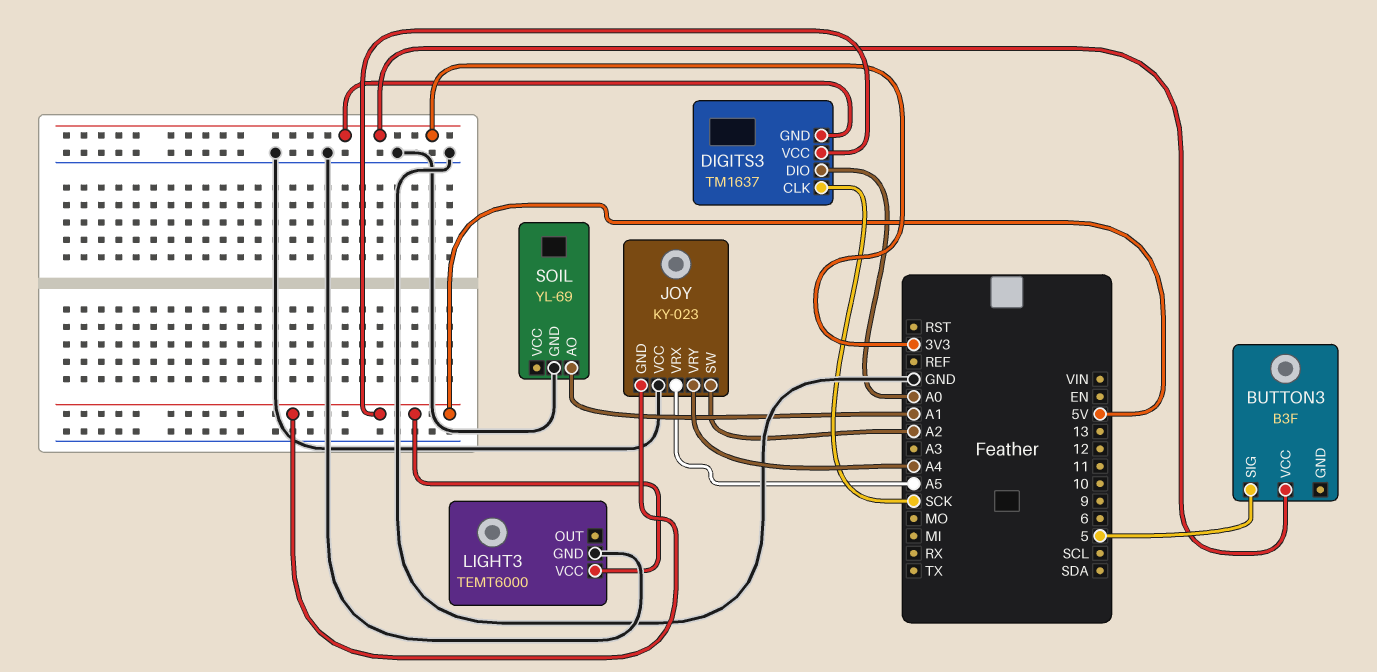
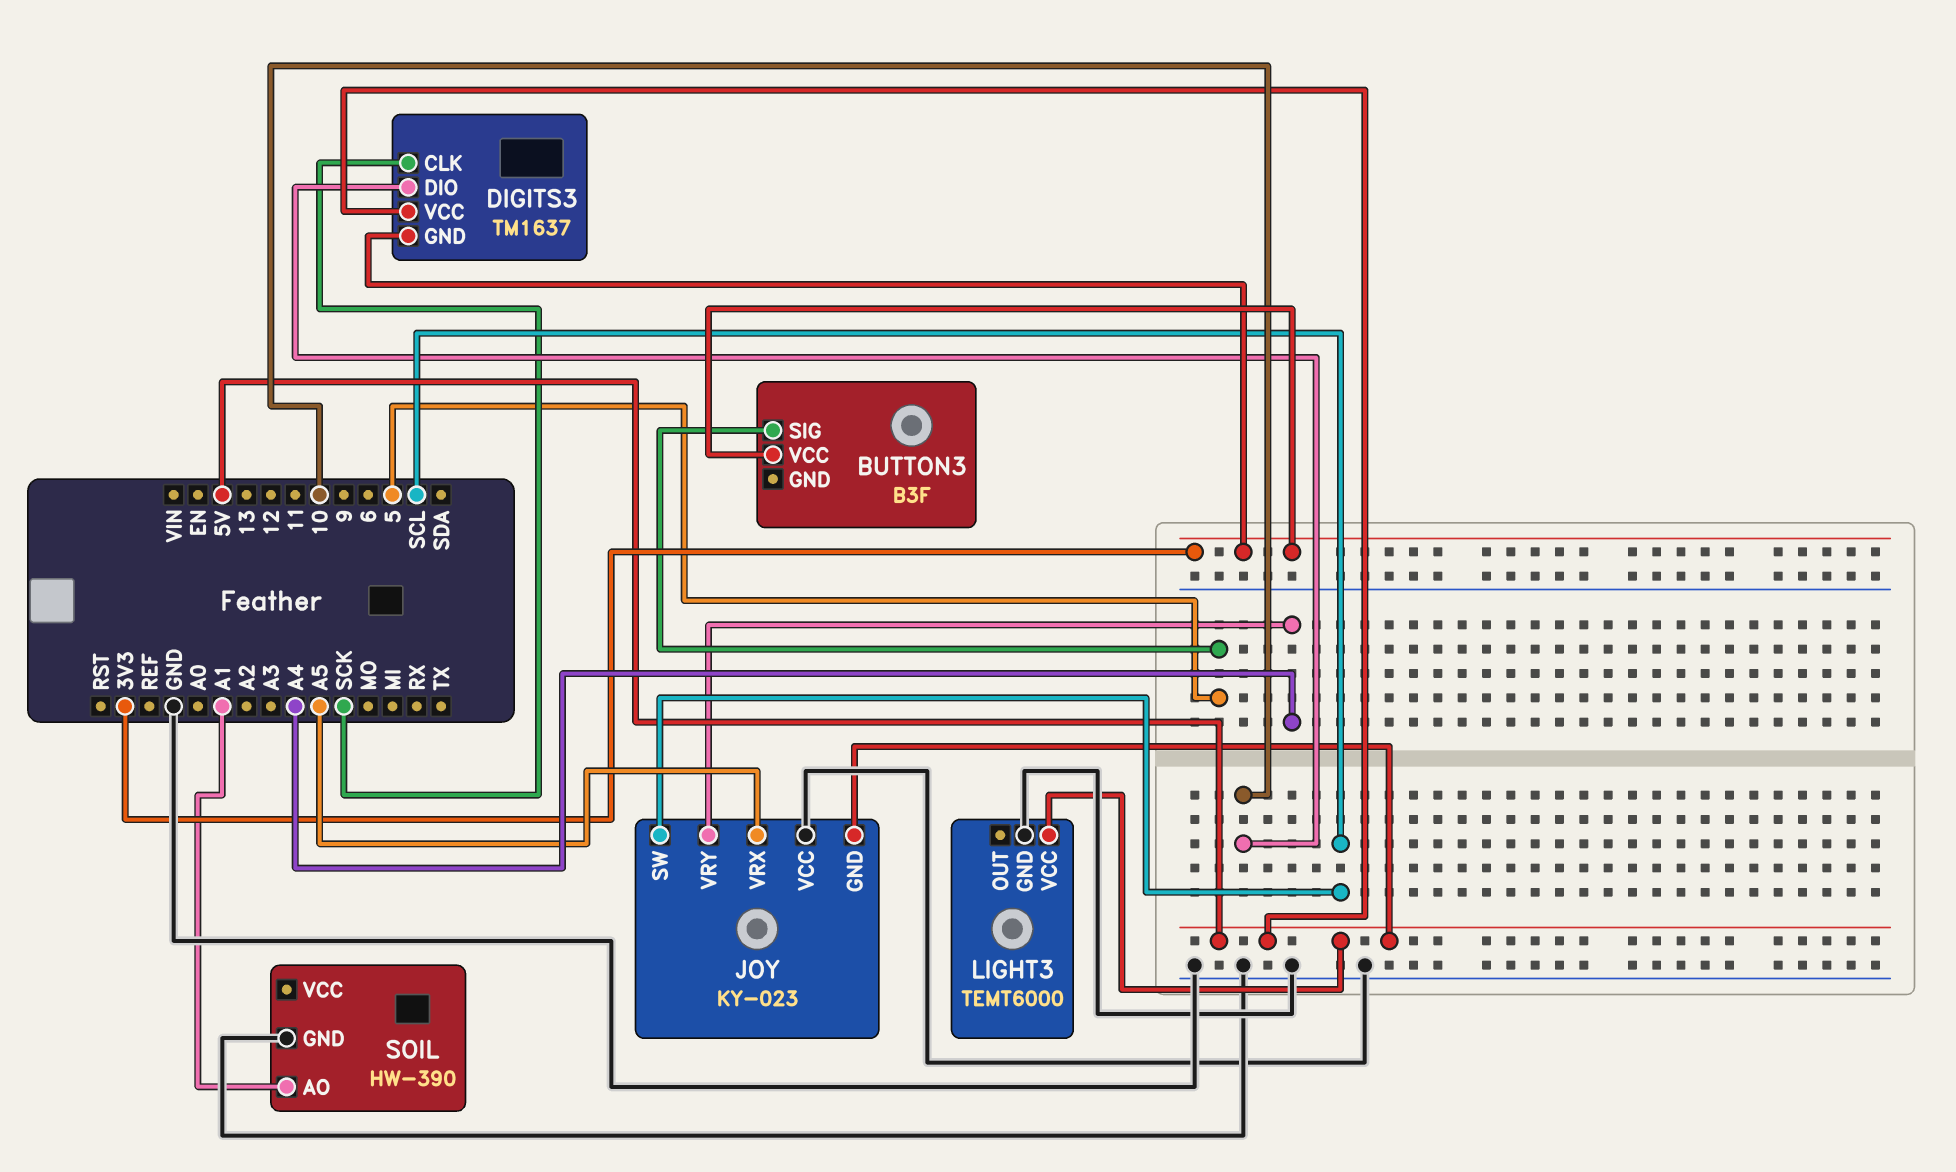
DIGITS3 pin DIO: A0 -> 10
JOY pin SW: A2 -> SCL
SOIL: YL-69 -> HW-390

